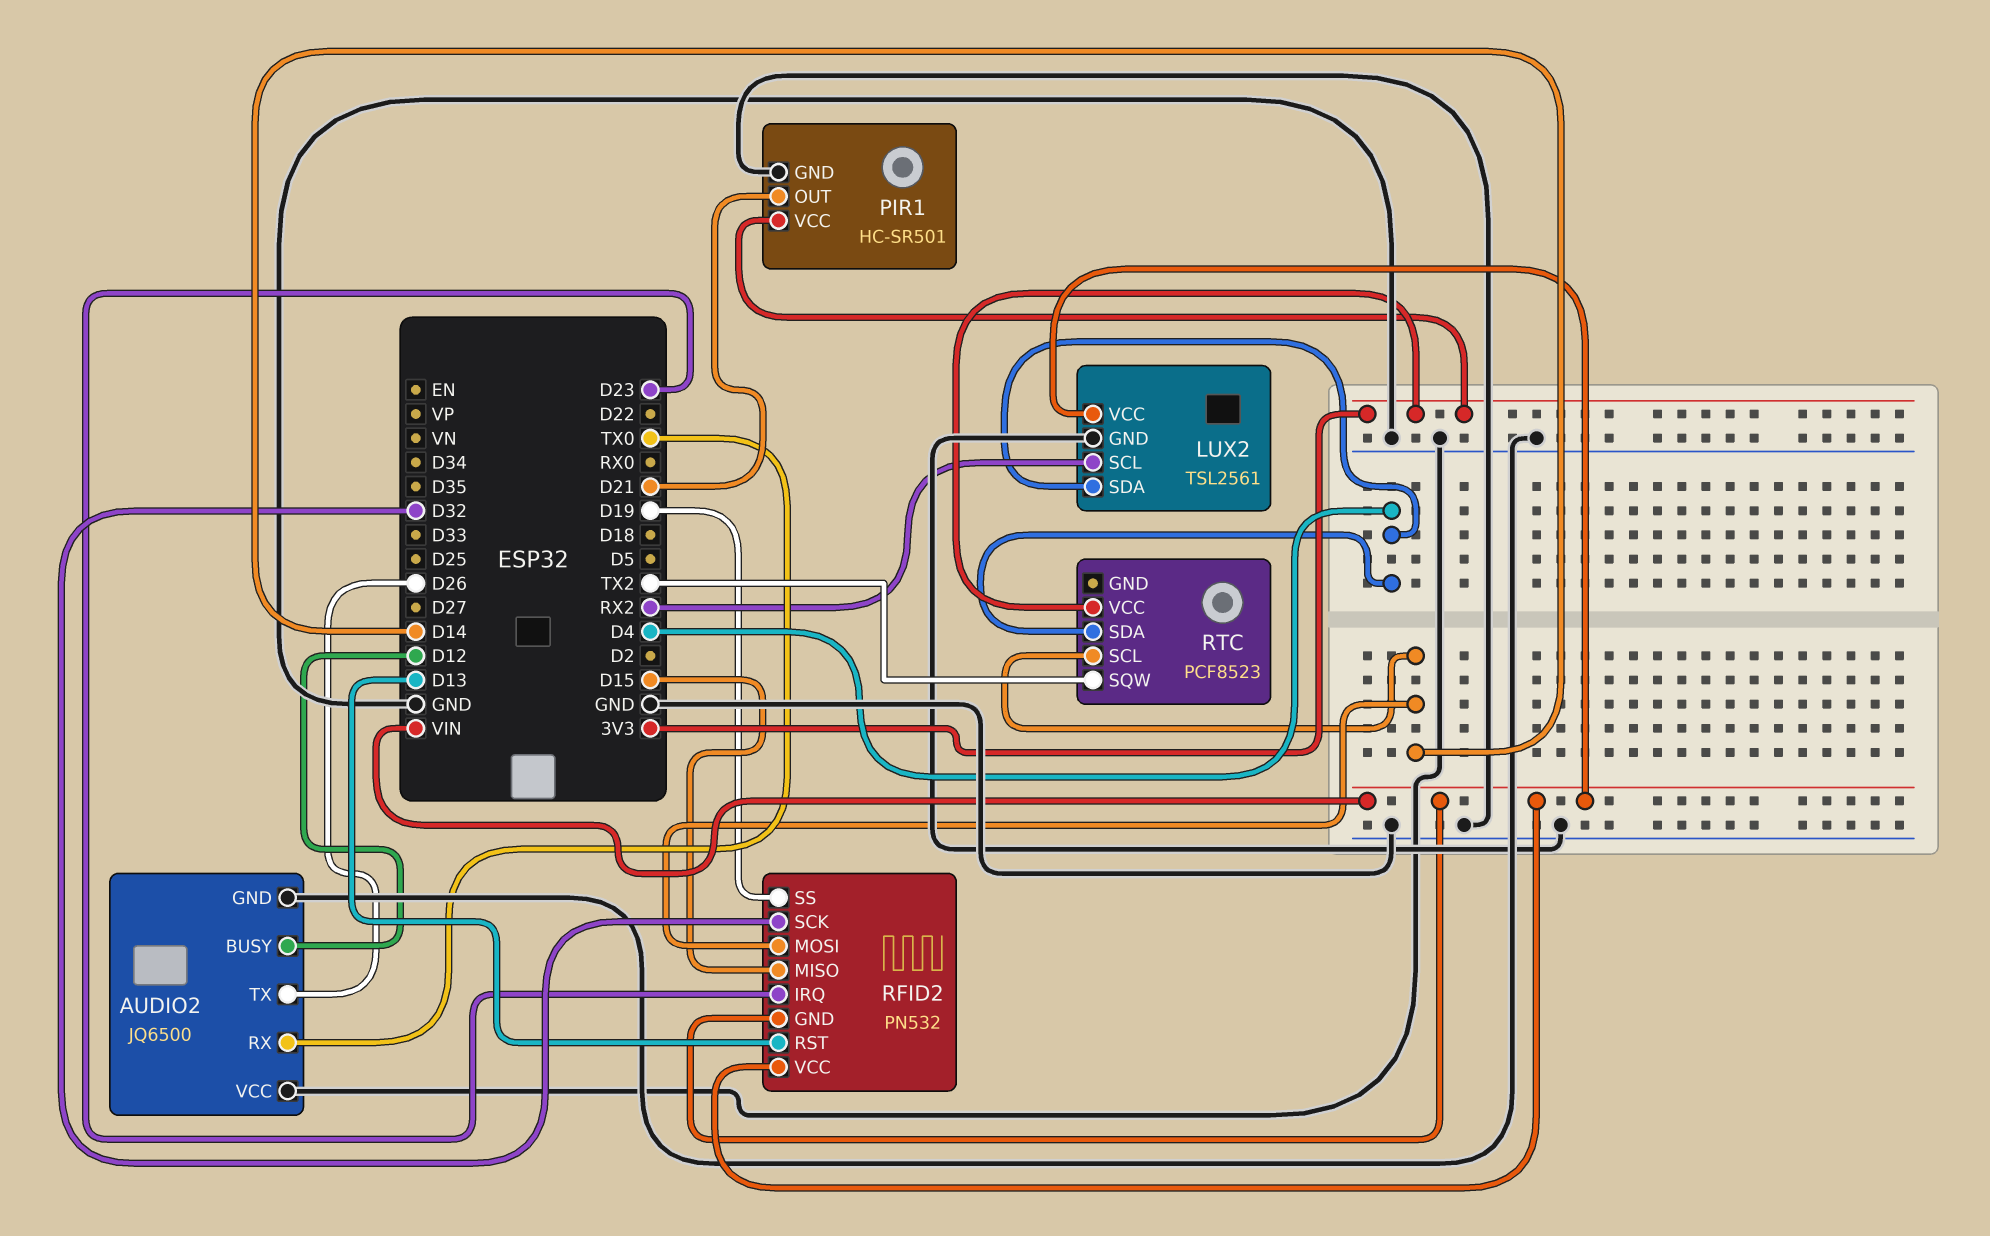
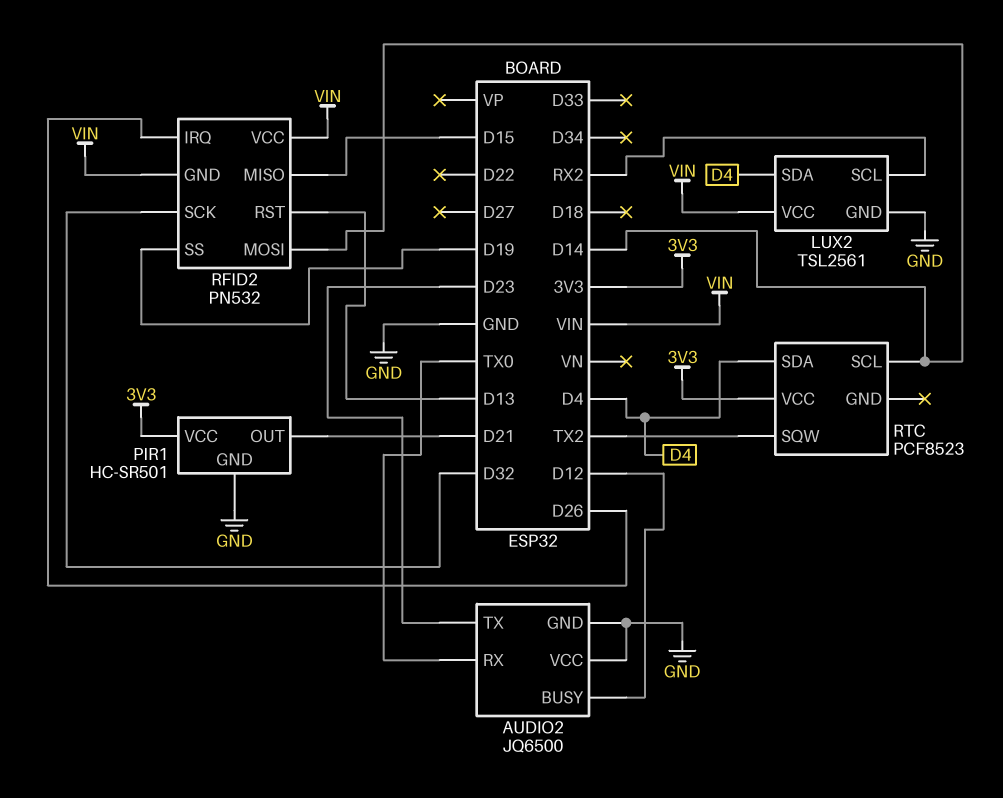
AUDIO2 pin TX: D26 -> D23
RFID2 pin IRQ: D23 -> D26

